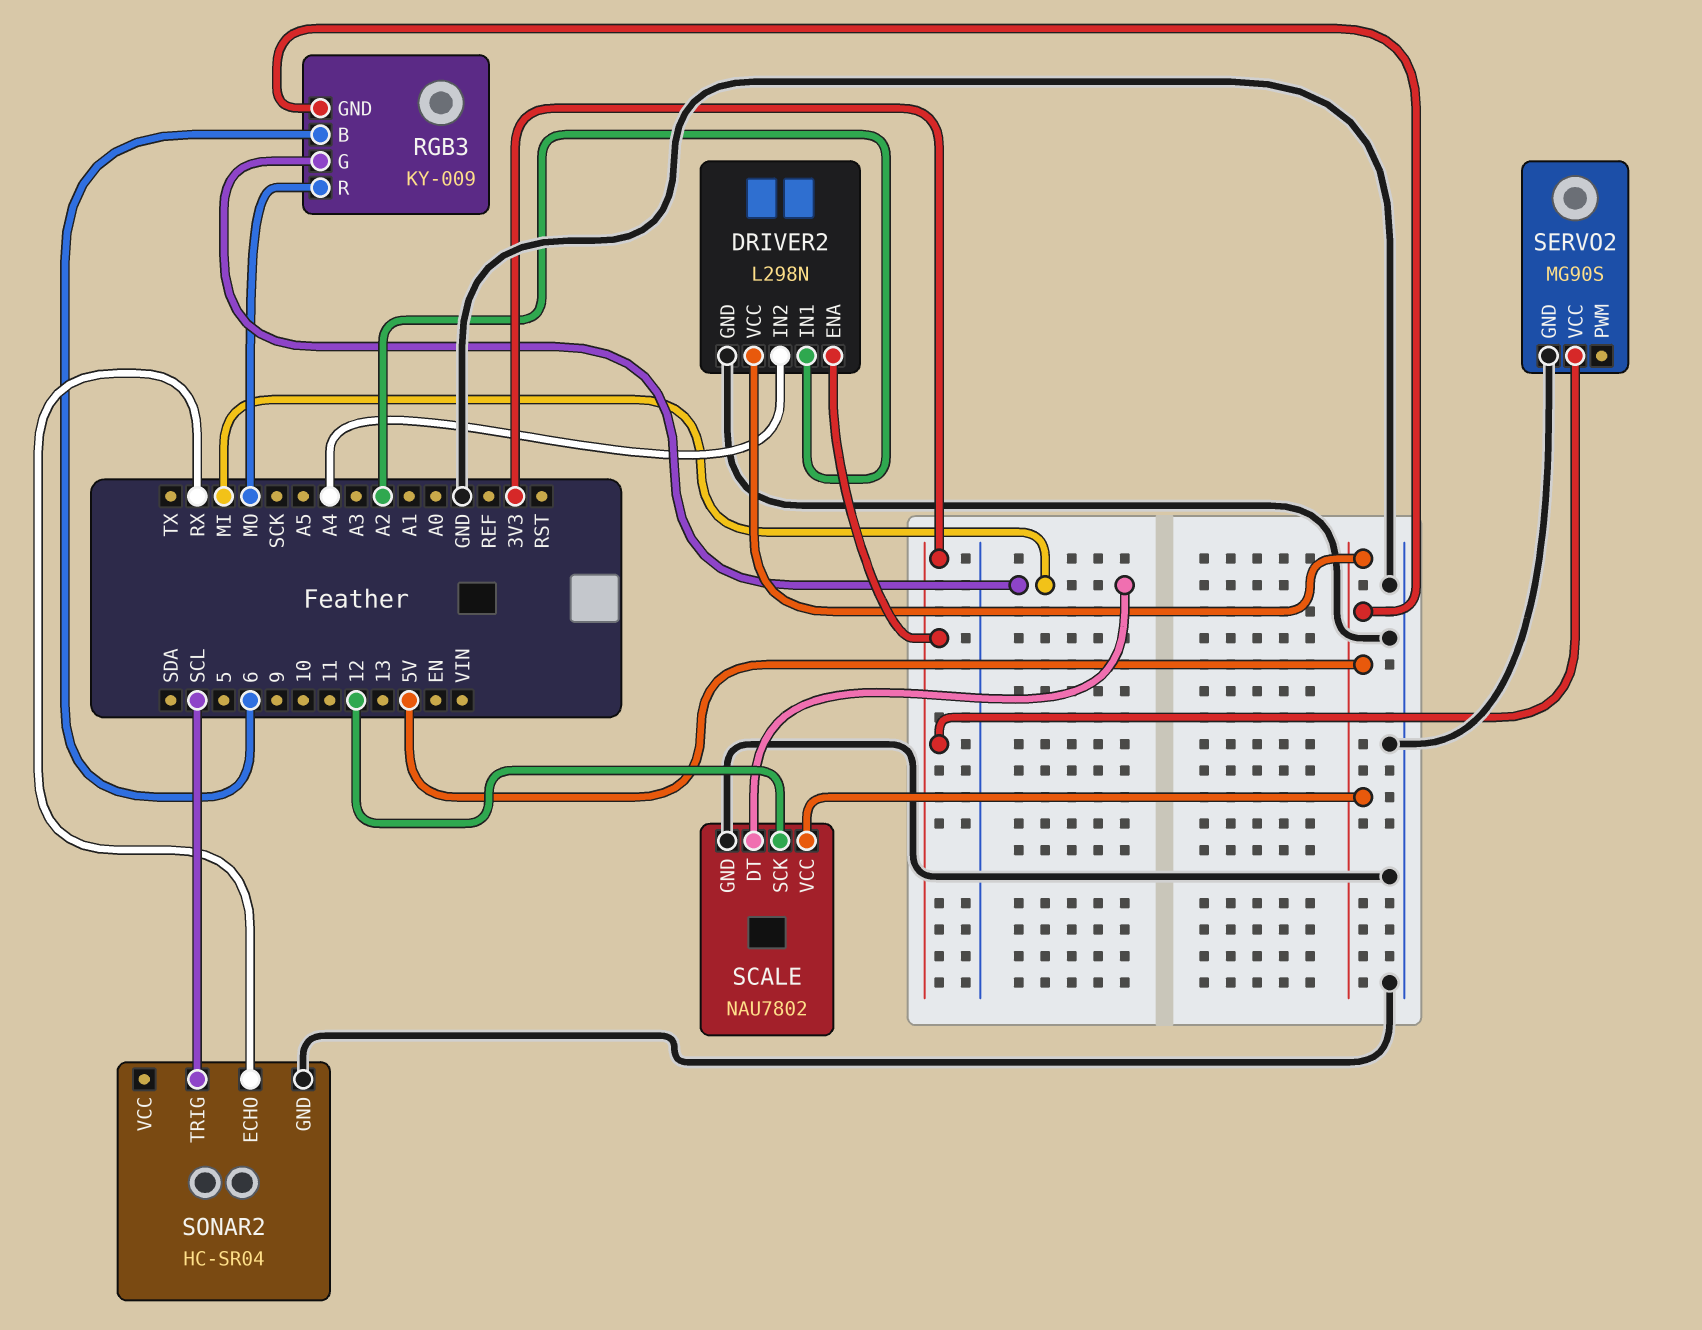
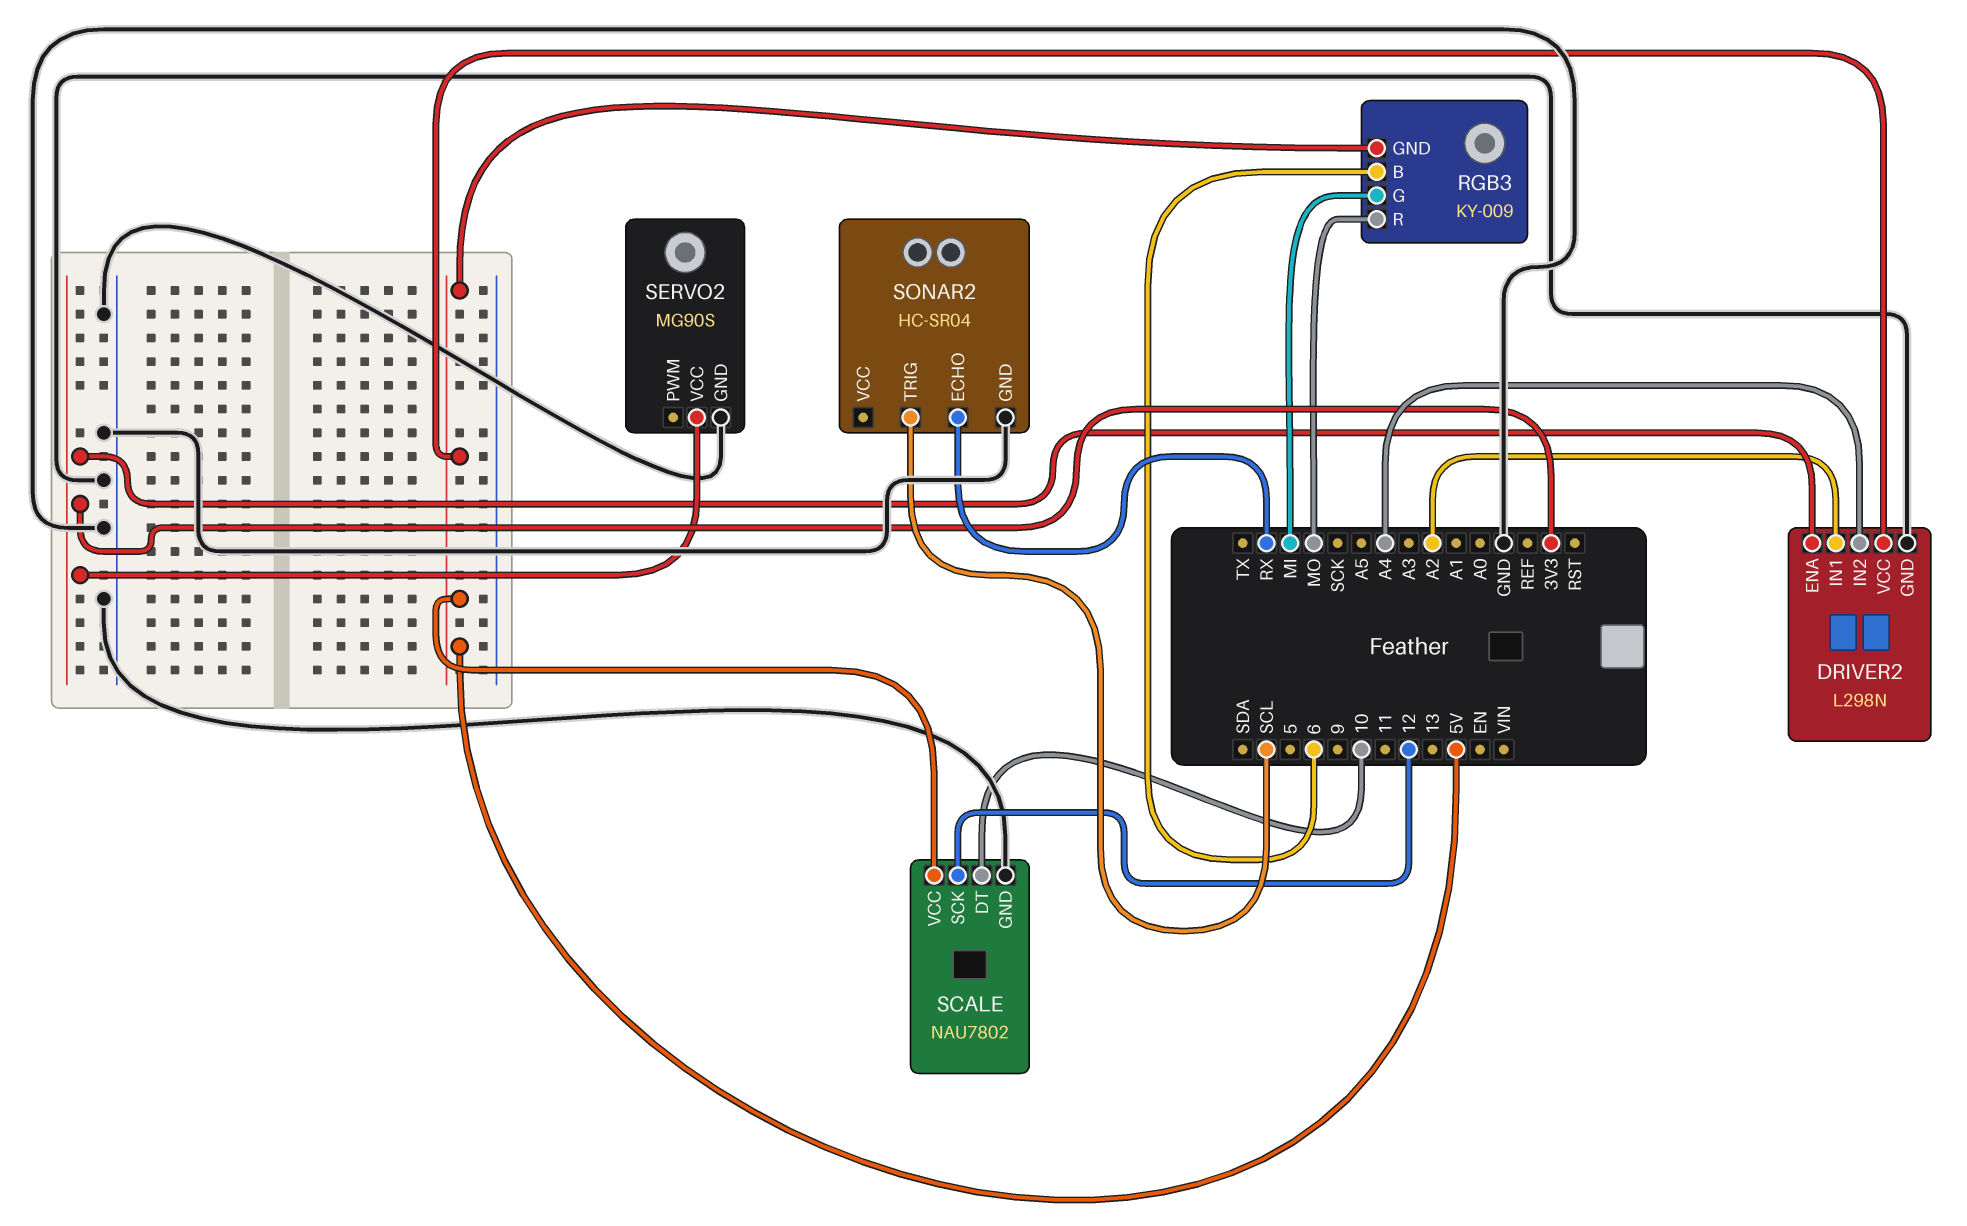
SCALE pin DT: MI -> 10

